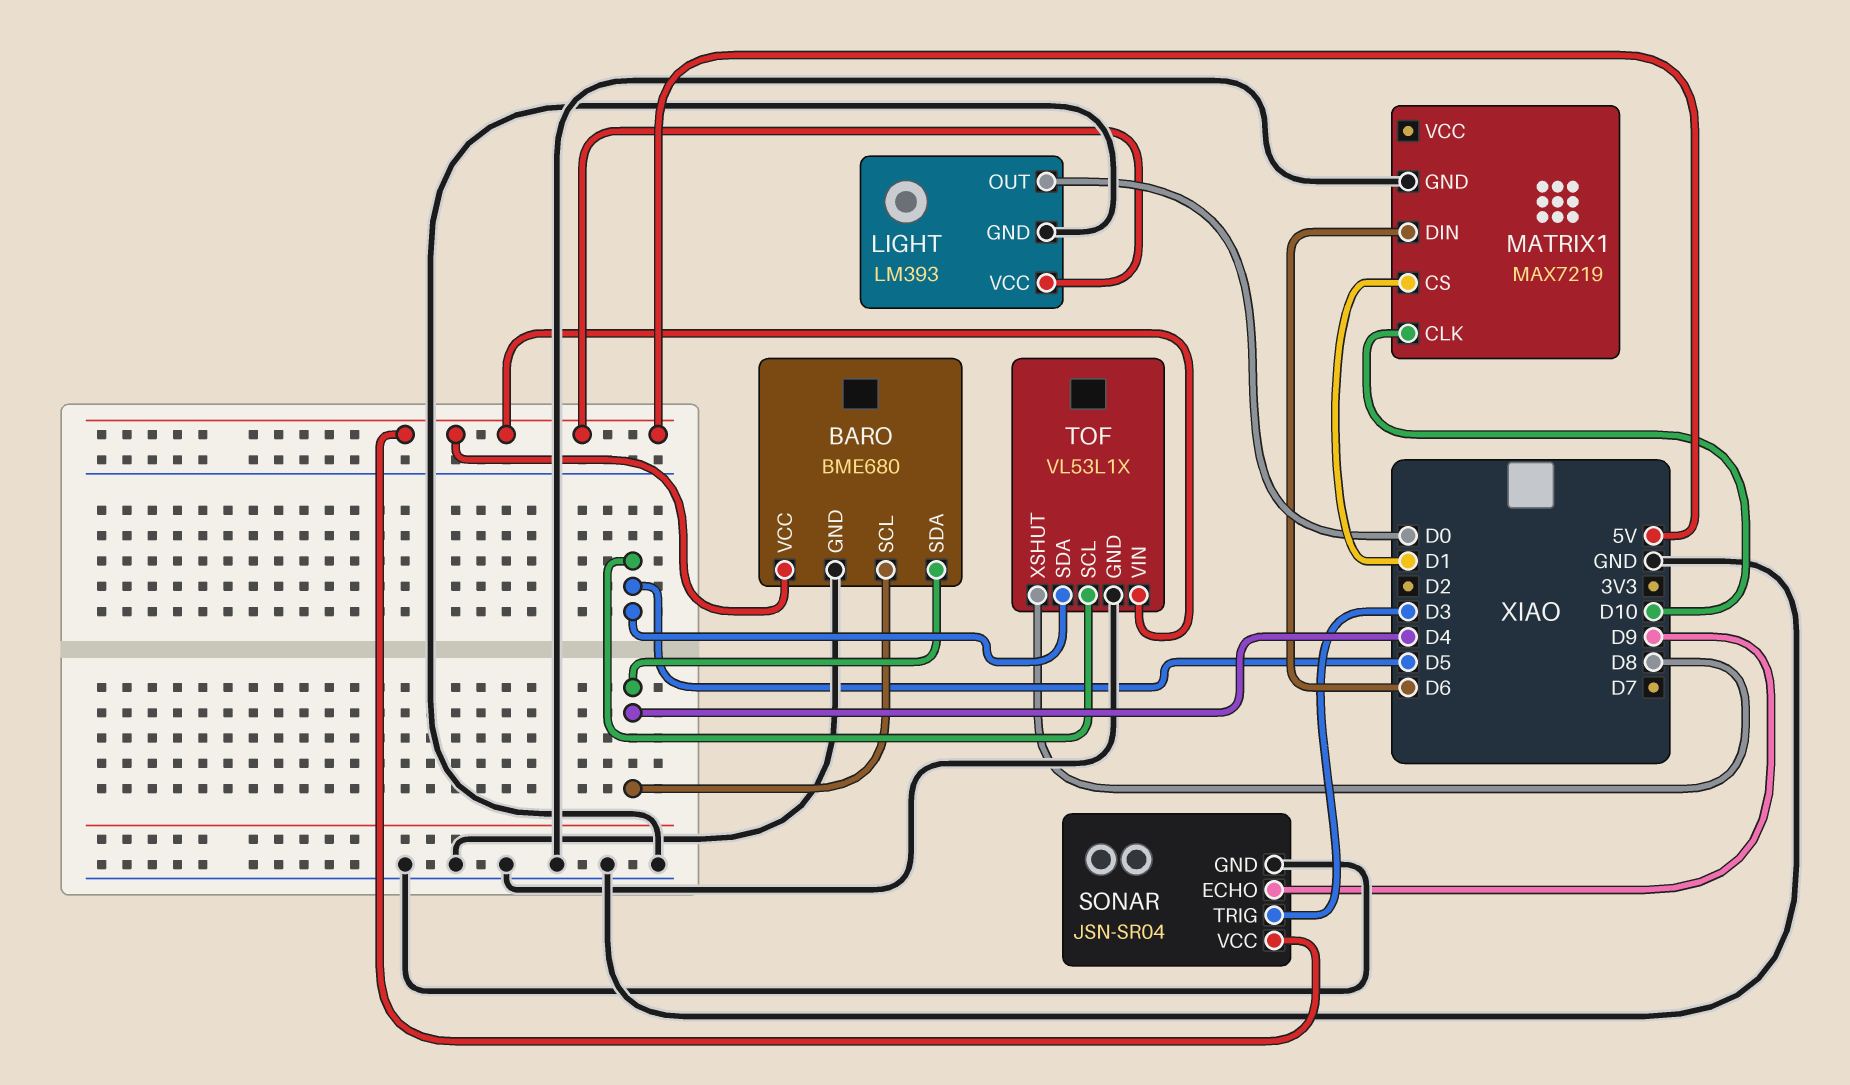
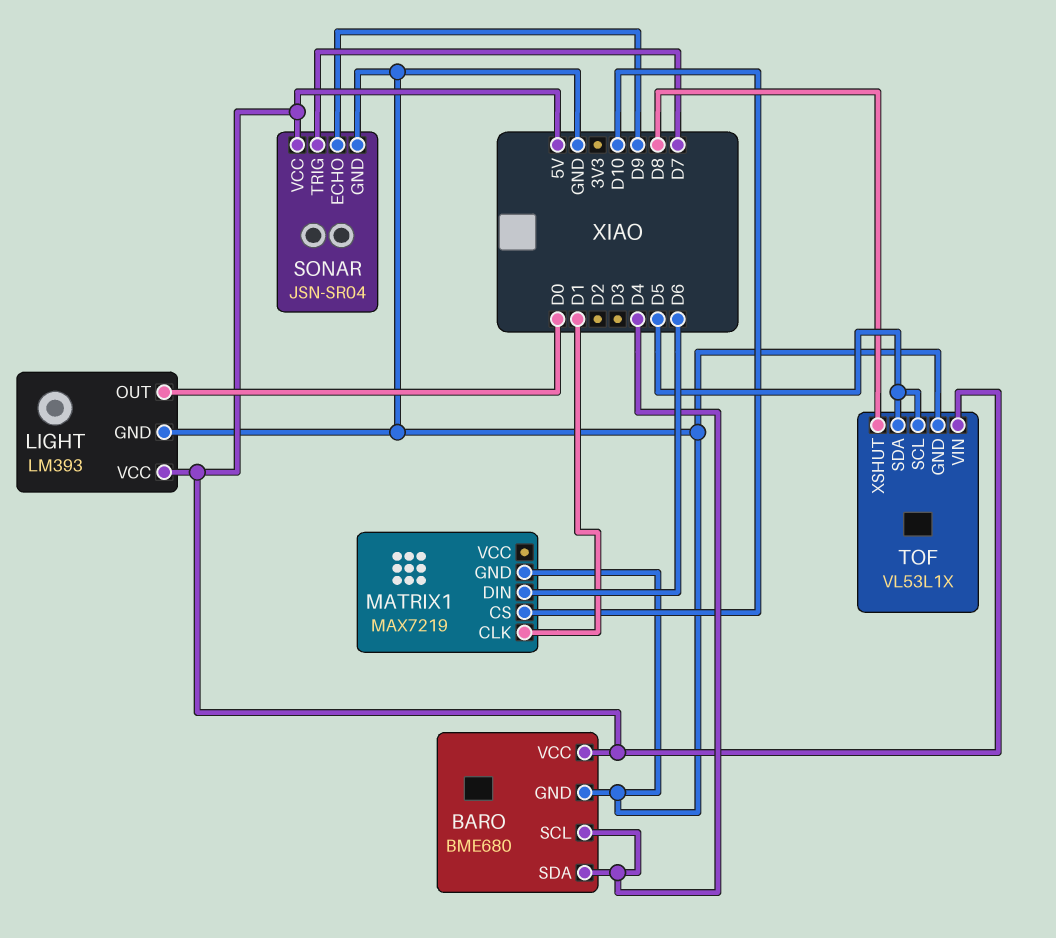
MATRIX1 pin CLK: D10 -> D1
MATRIX1 pin CS: D1 -> D10
SONAR pin TRIG: D3 -> D7

